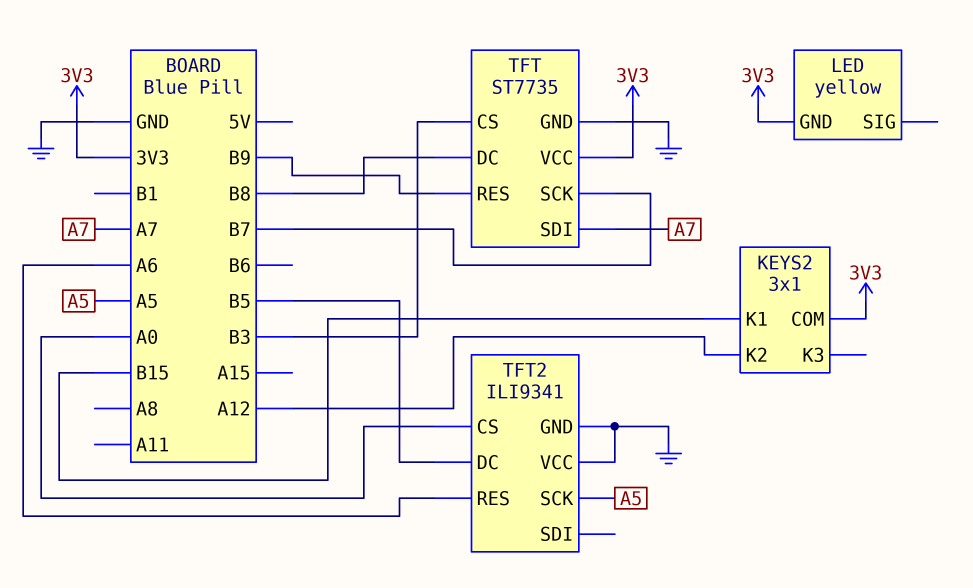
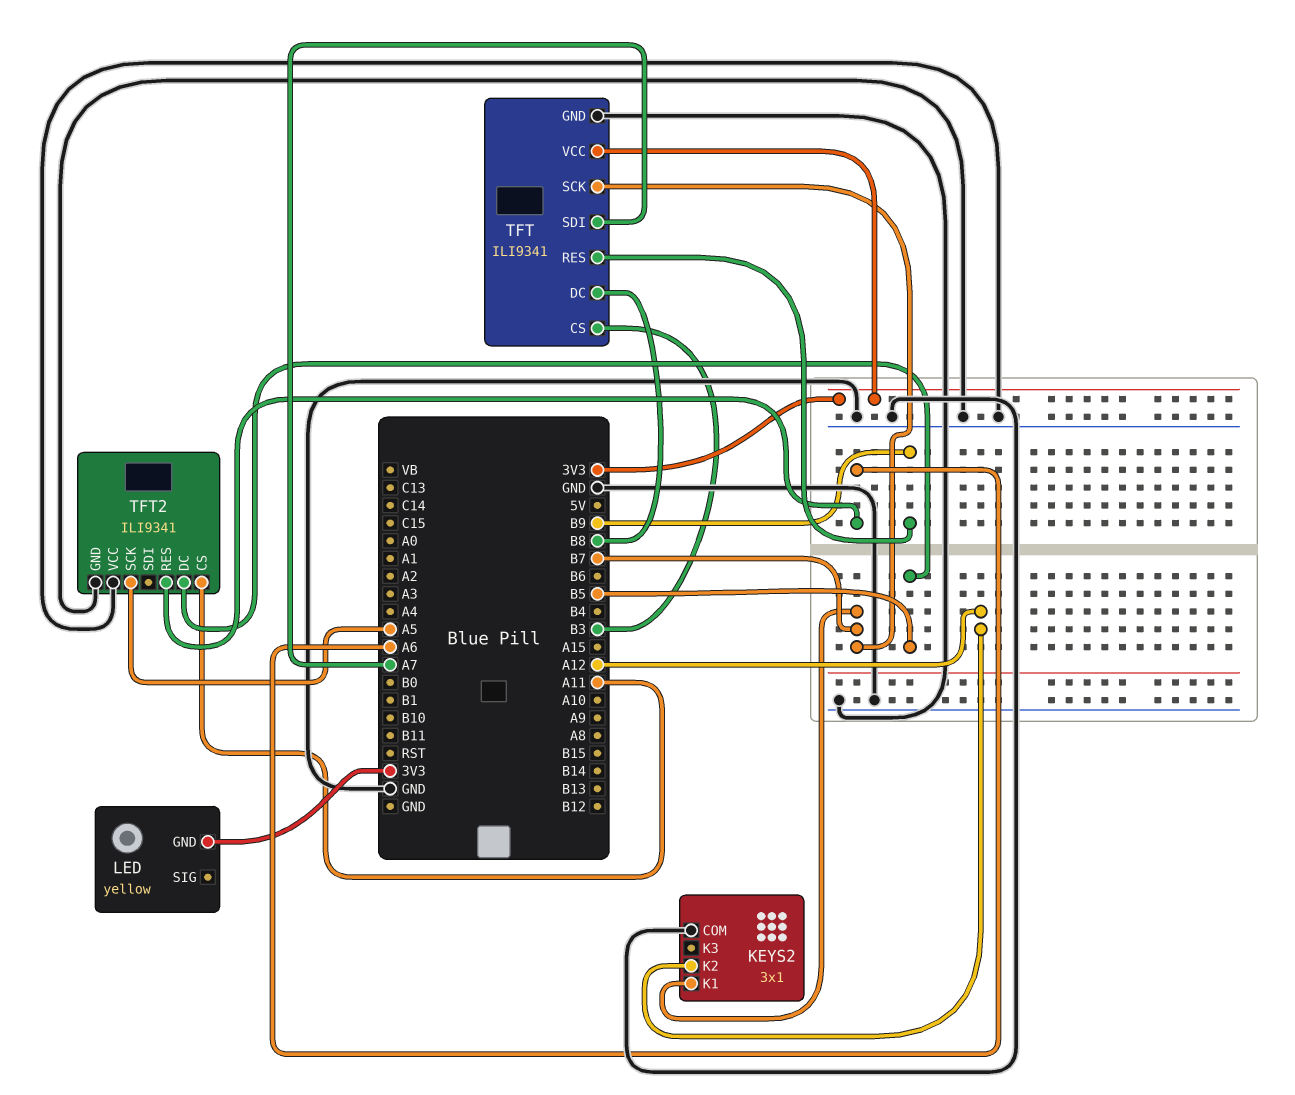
KEYS2 pin COM: 3V3 -> GND
KEYS2 pin K1: B15 -> B7
TFT: ST7735 -> ILI9341
TFT2 pin CS: A0 -> A11

